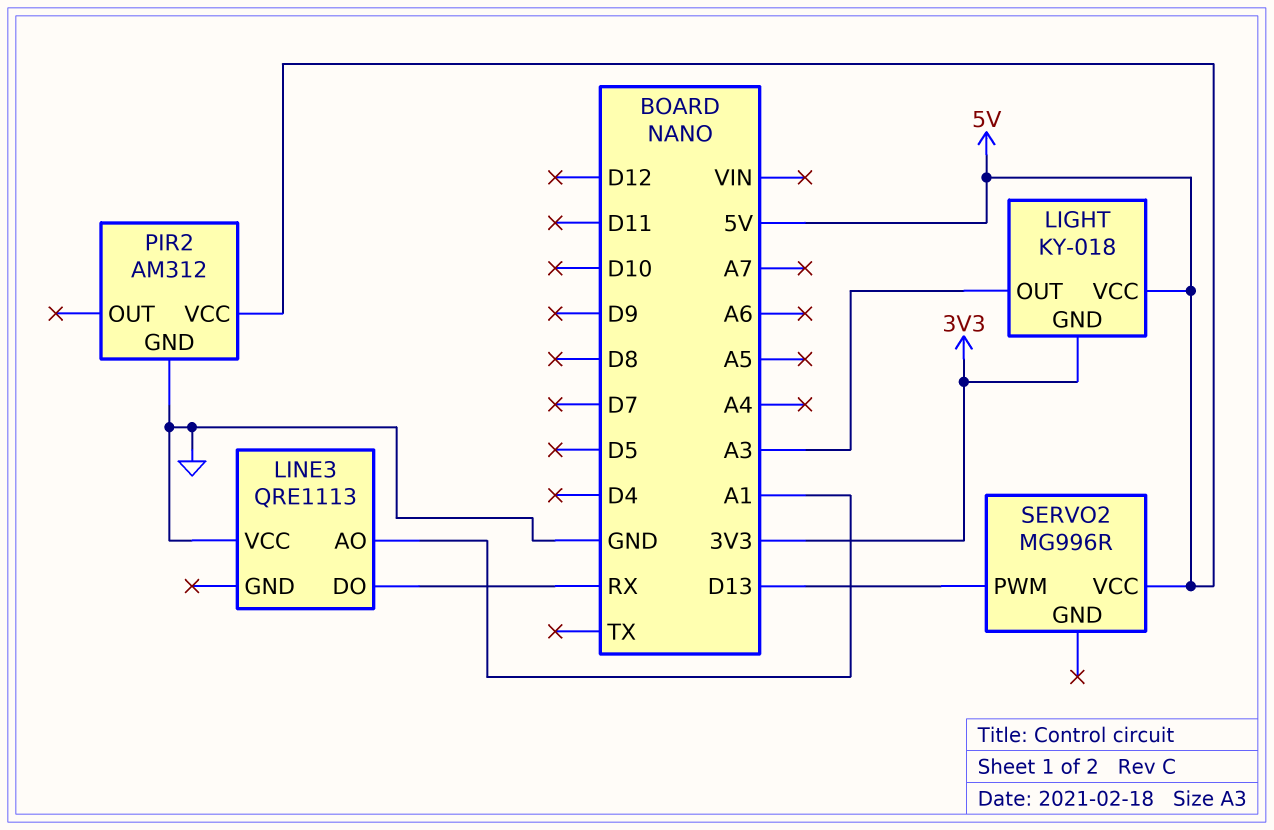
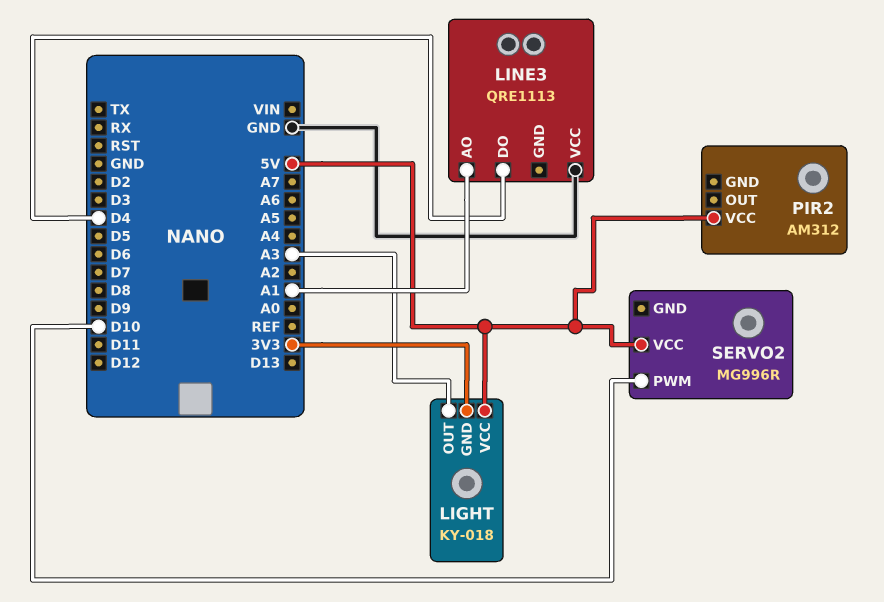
LINE3 pin DO: RX -> D4
PIR2 pin GND: GND -> none
SERVO2 pin PWM: D13 -> D10

